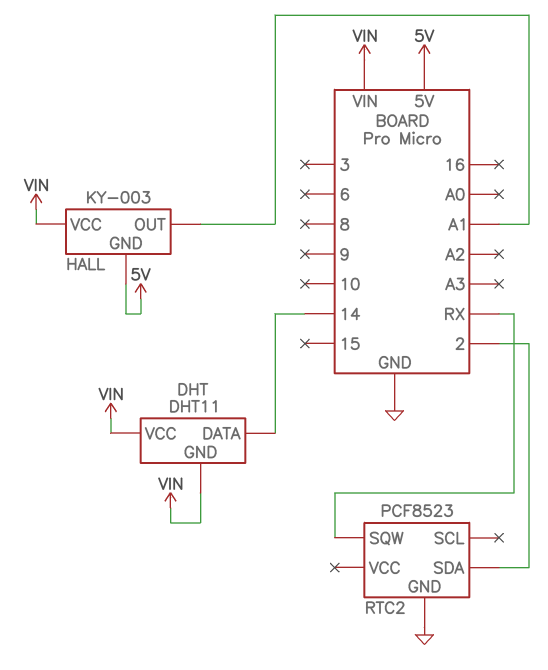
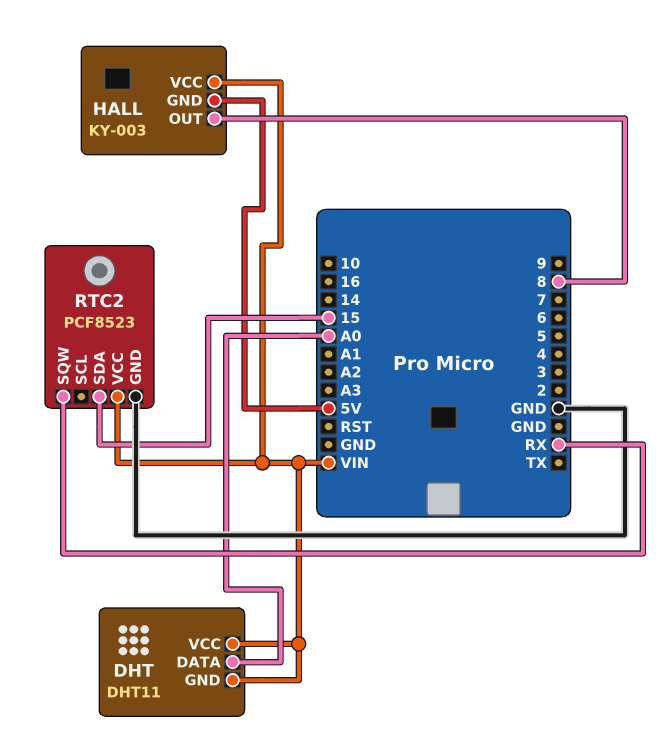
DHT pin DATA: 14 -> A0
HALL pin OUT: A1 -> 8
RTC2 pin SDA: 2 -> 15
RTC2 pin VCC: none -> VIN

